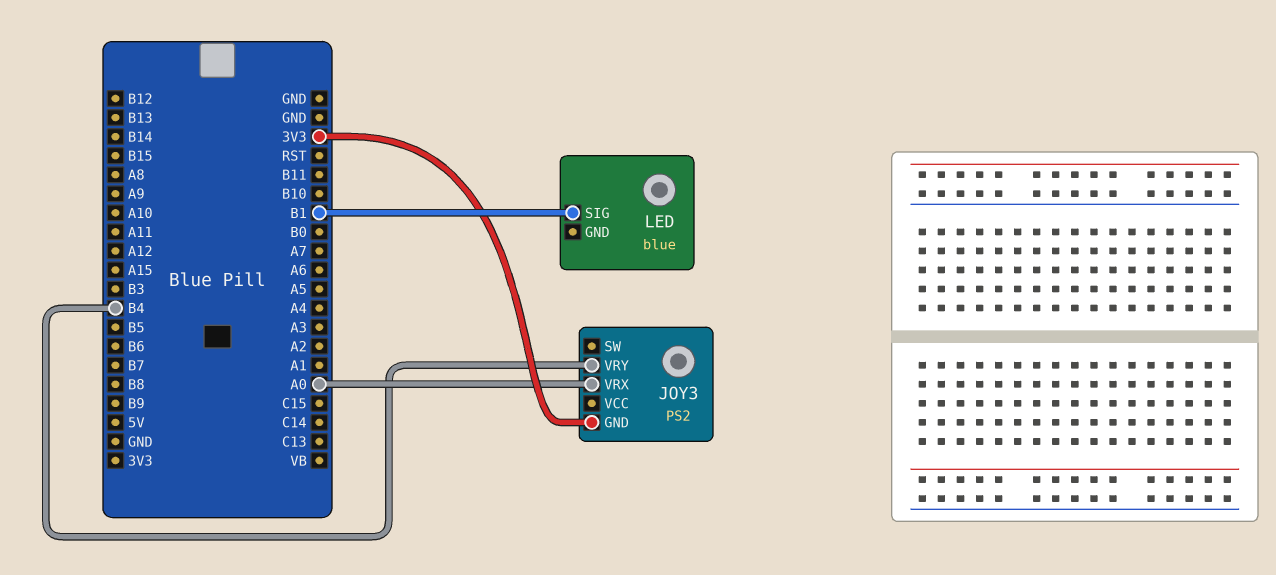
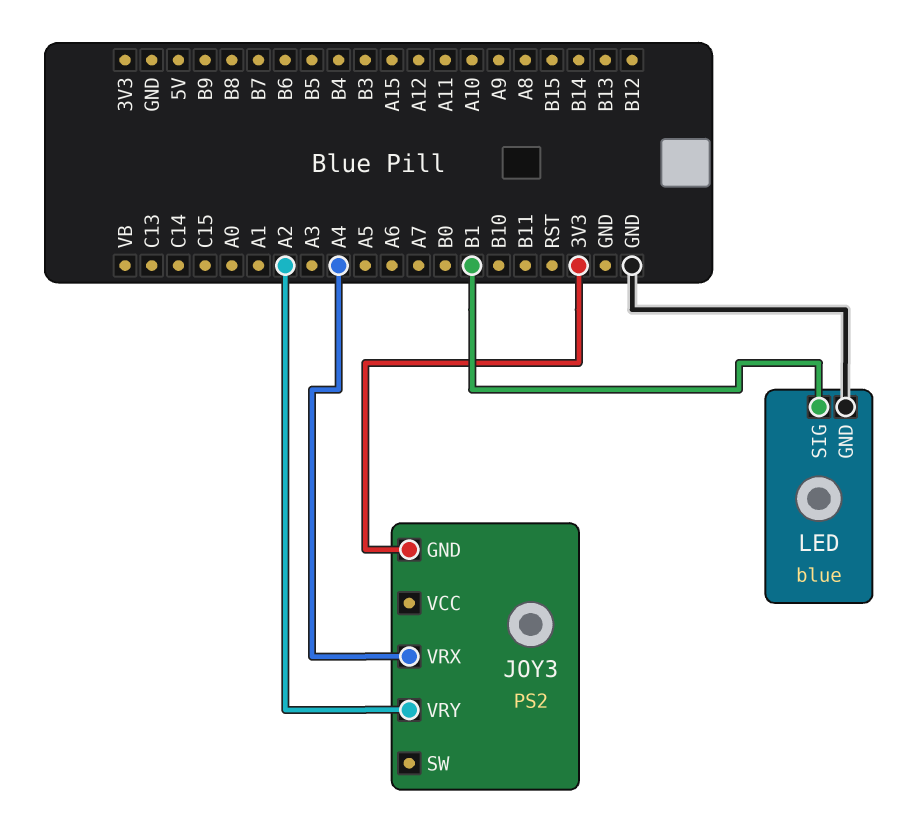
JOY3 pin VRX: A0 -> A4
JOY3 pin VRY: B4 -> A2
LED pin GND: none -> GND

